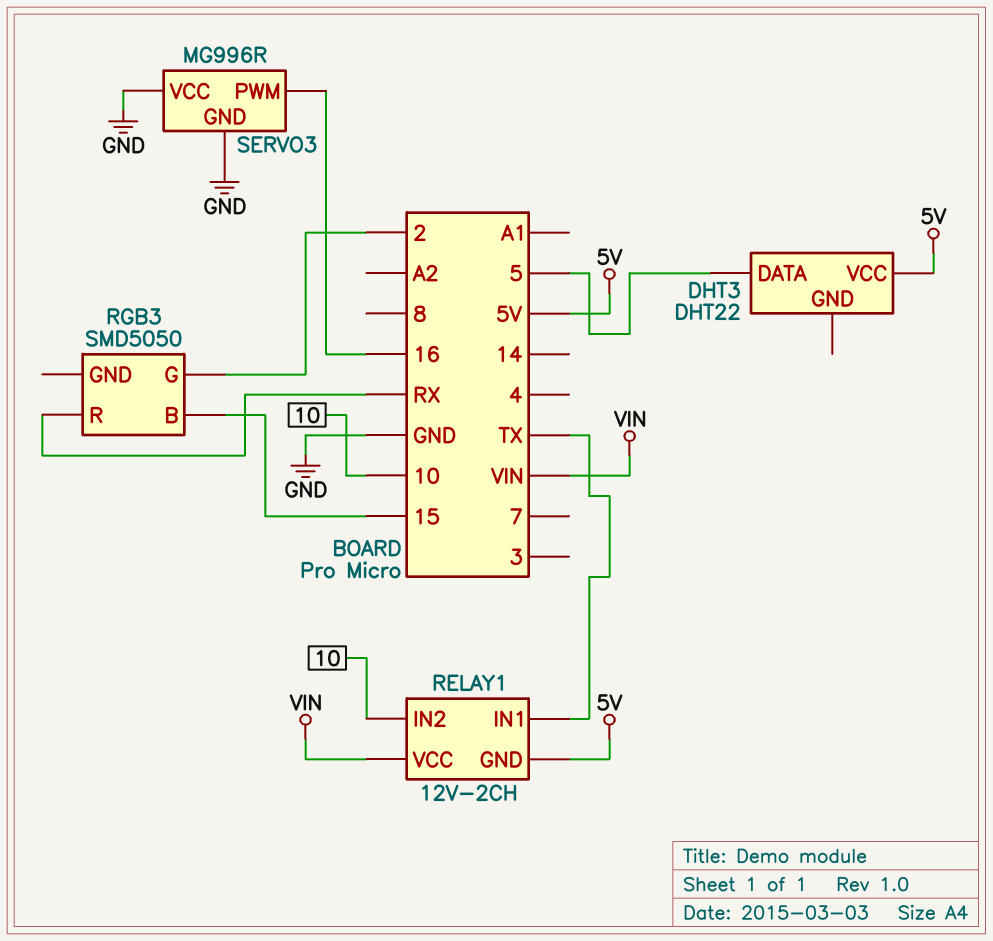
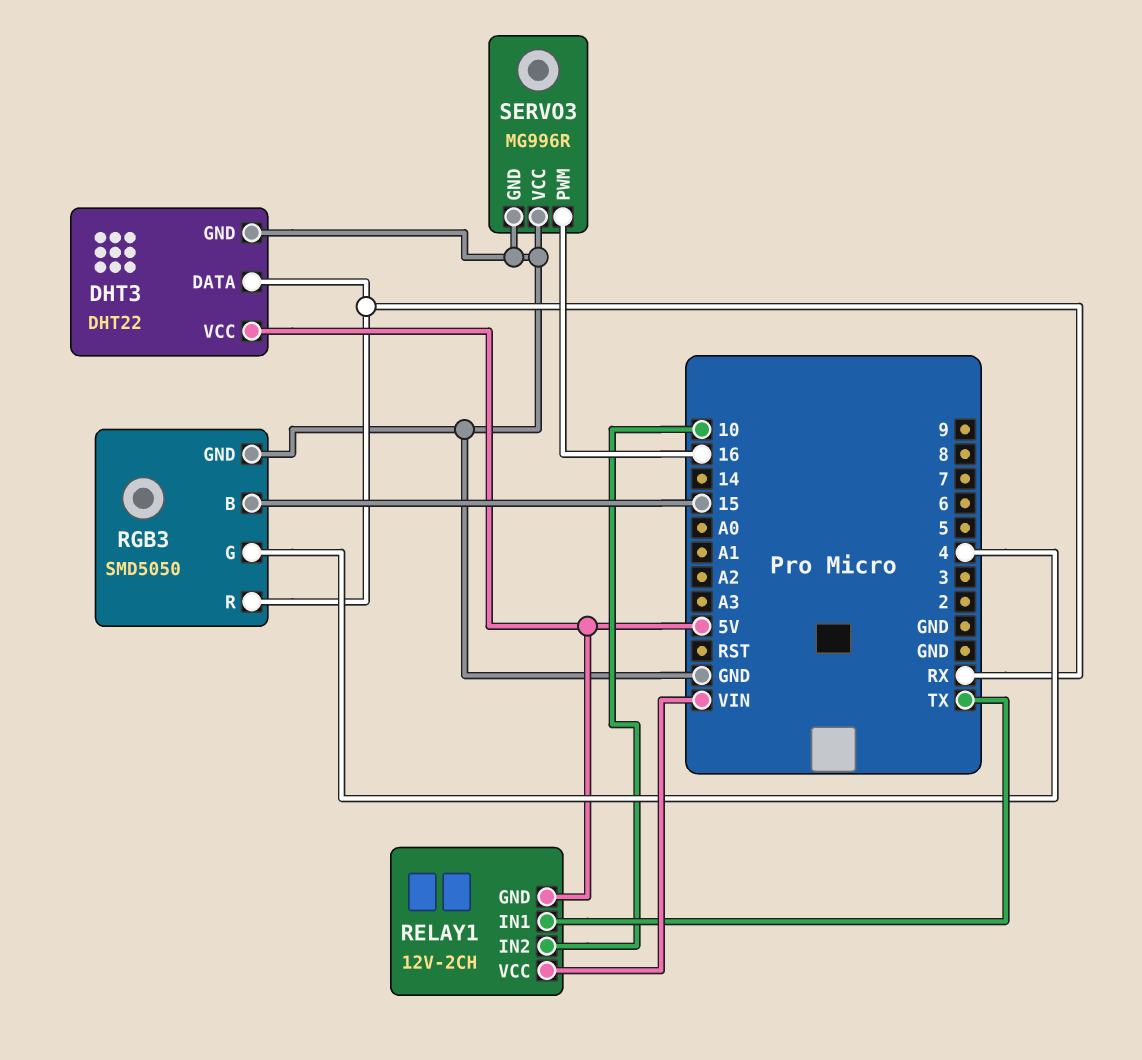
DHT3 pin DATA: 5 -> RX
DHT3 pin GND: none -> GND
RGB3 pin G: 2 -> 4
RGB3 pin GND: none -> GND

